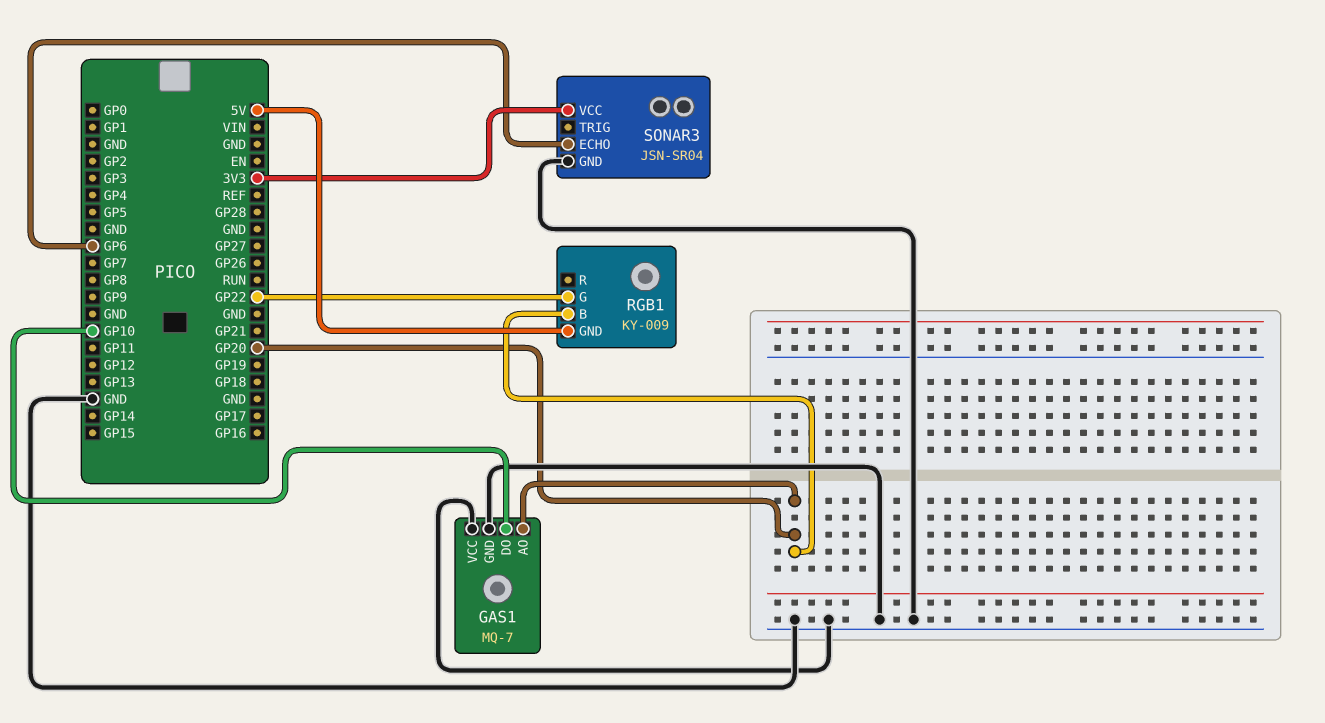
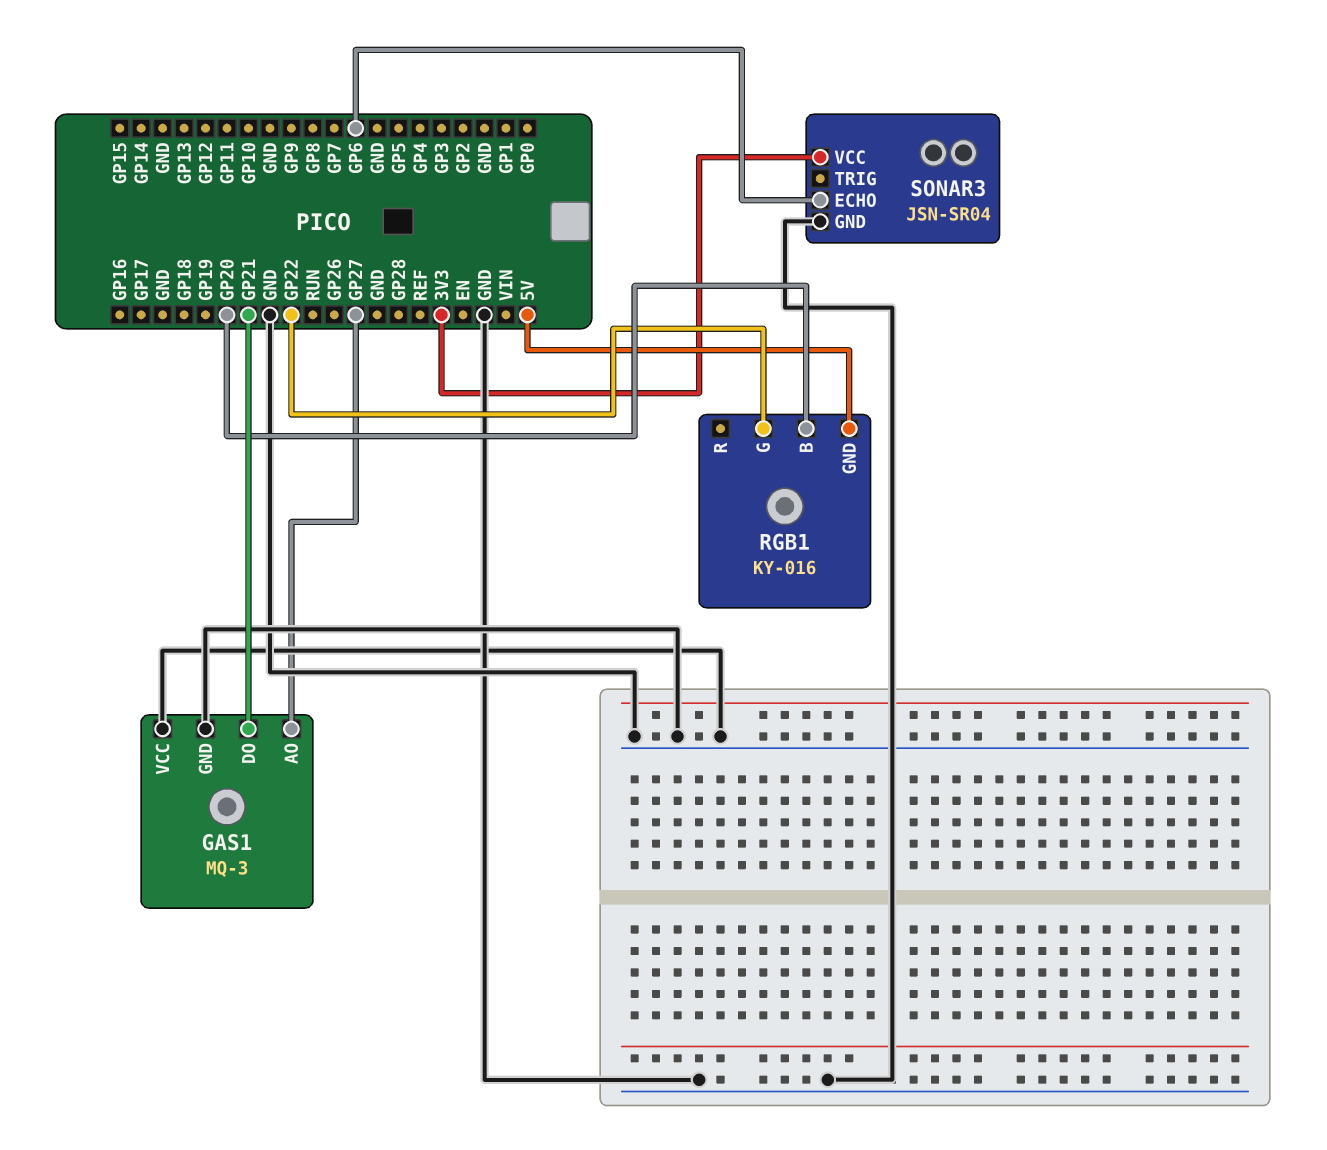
GAS1: MQ-7 -> MQ-3
GAS1 pin AO: GP20 -> GP27
GAS1 pin DO: GP10 -> GP21
RGB1: KY-009 -> KY-016

